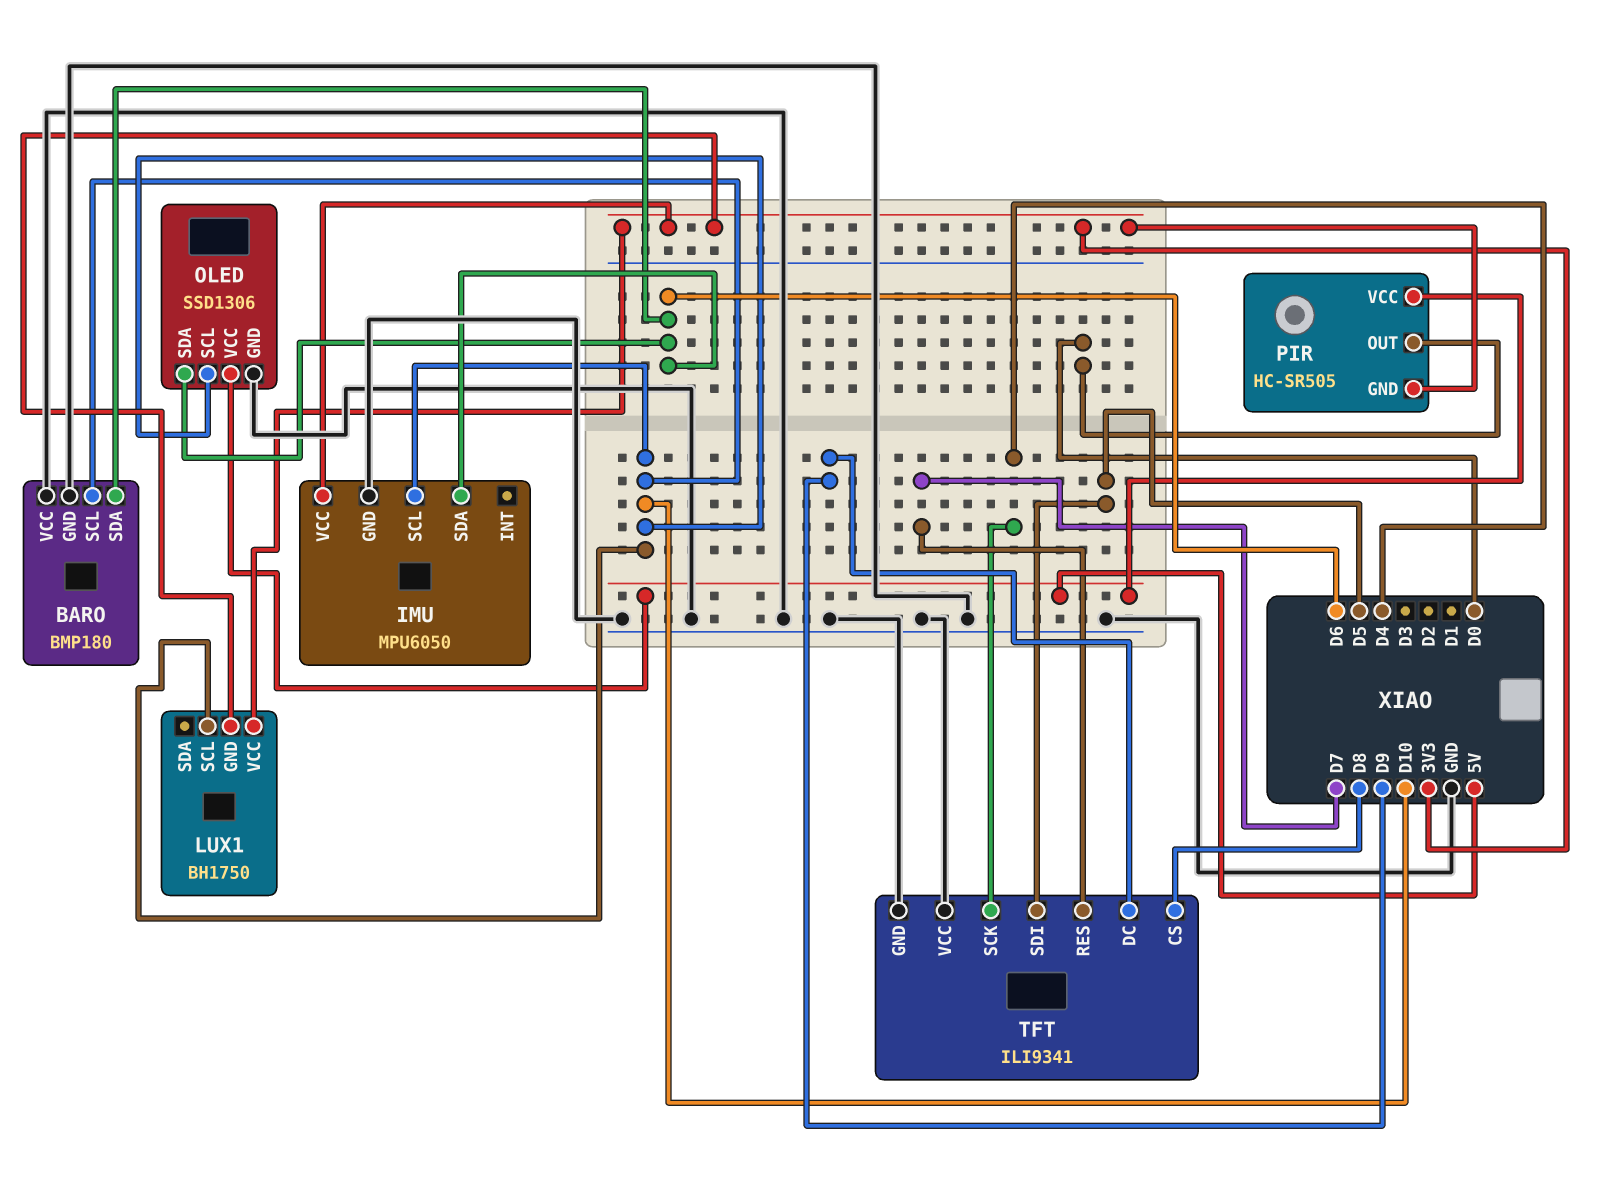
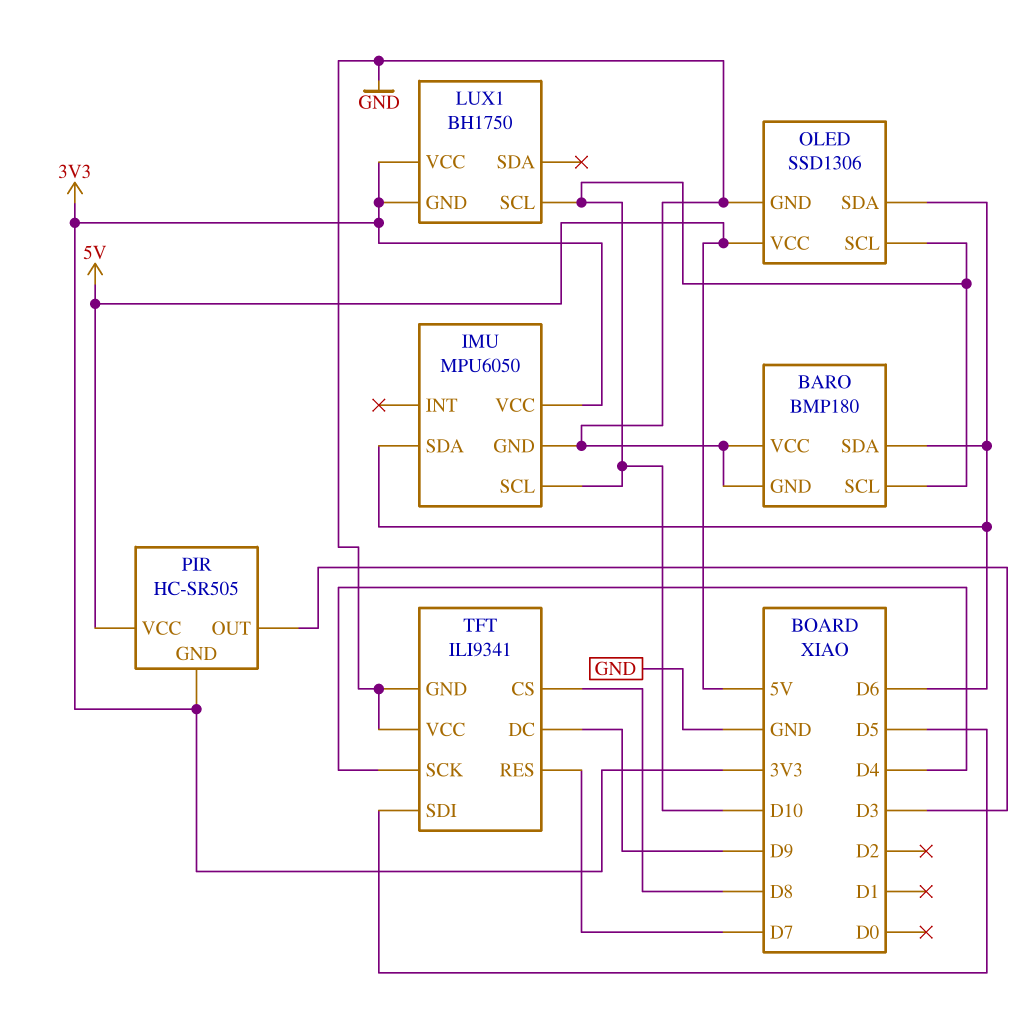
PIR pin OUT: D0 -> D3

